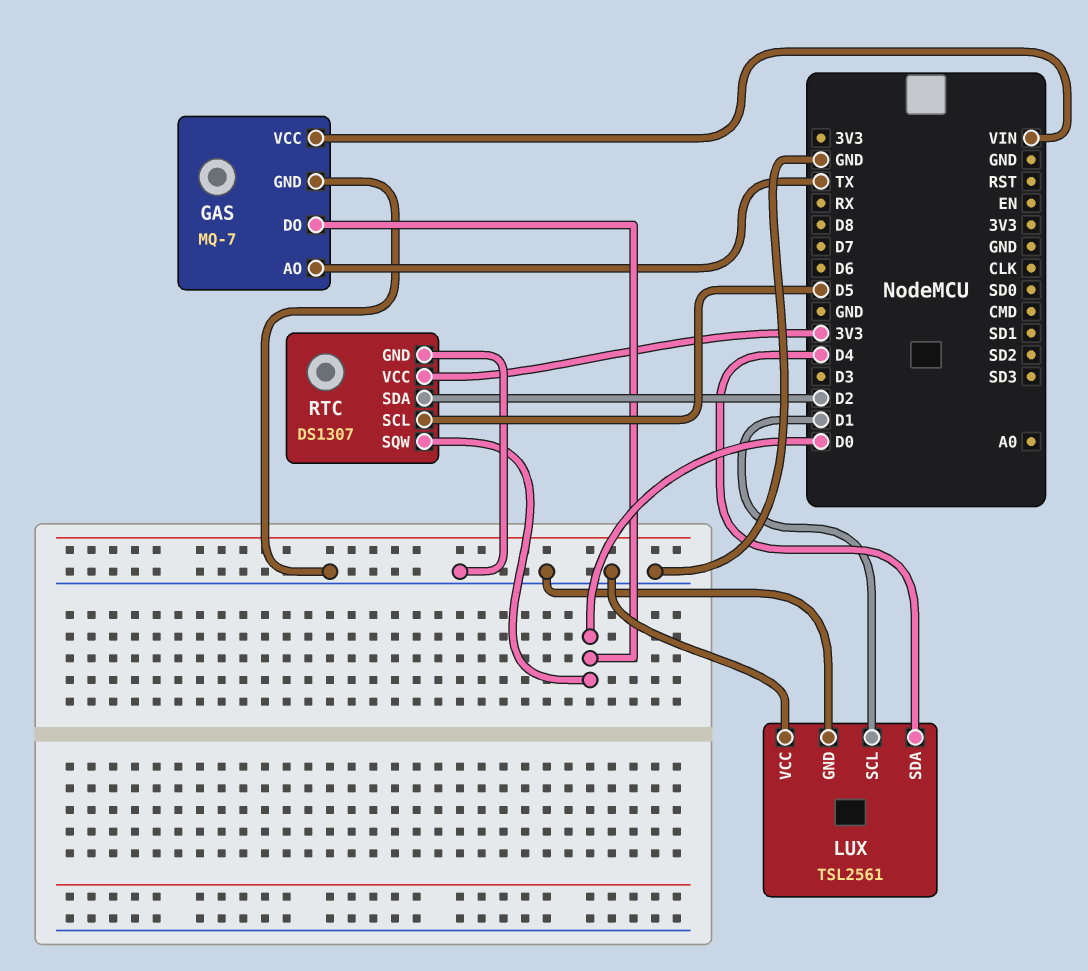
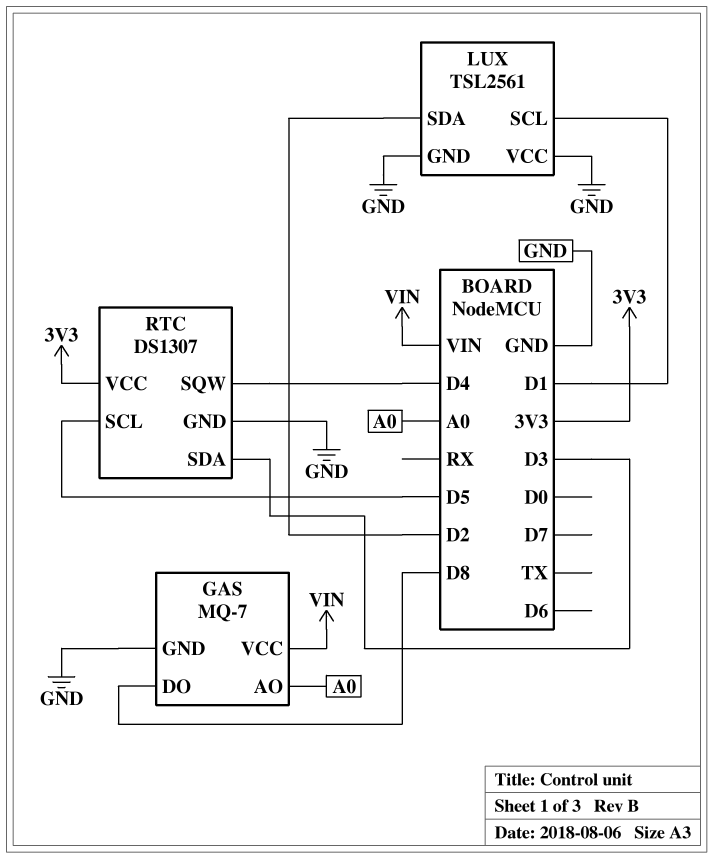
GAS pin AO: TX -> A0
GAS pin DO: D0 -> D8
LUX pin SDA: D4 -> D2
RTC pin SDA: D2 -> D3
RTC pin SQW: D0 -> D4

